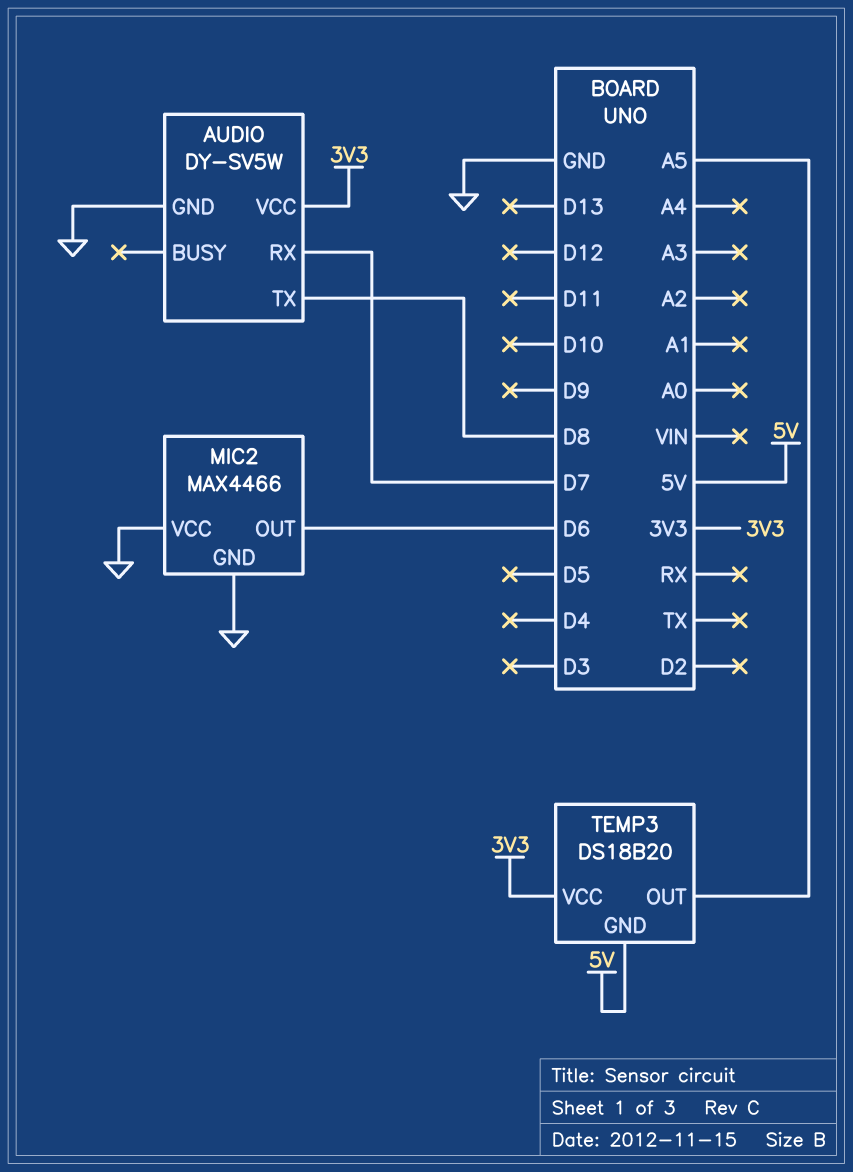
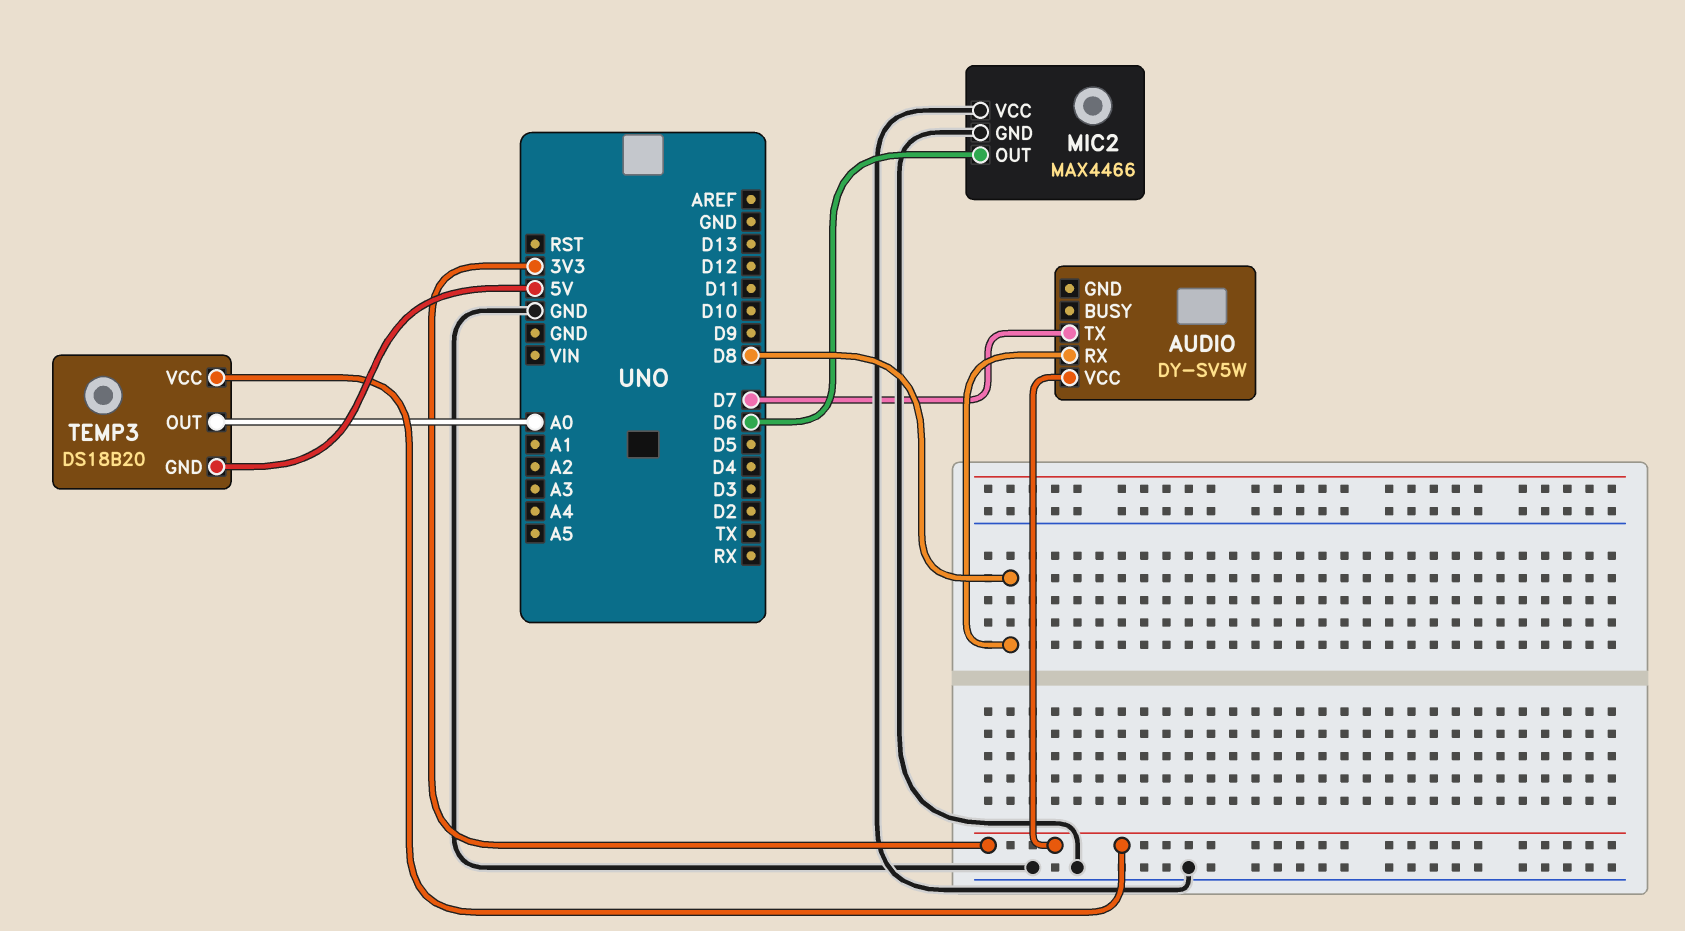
AUDIO pin GND: GND -> none
AUDIO pin RX: D7 -> D8
AUDIO pin TX: D8 -> D7
TEMP3 pin OUT: A5 -> A0

